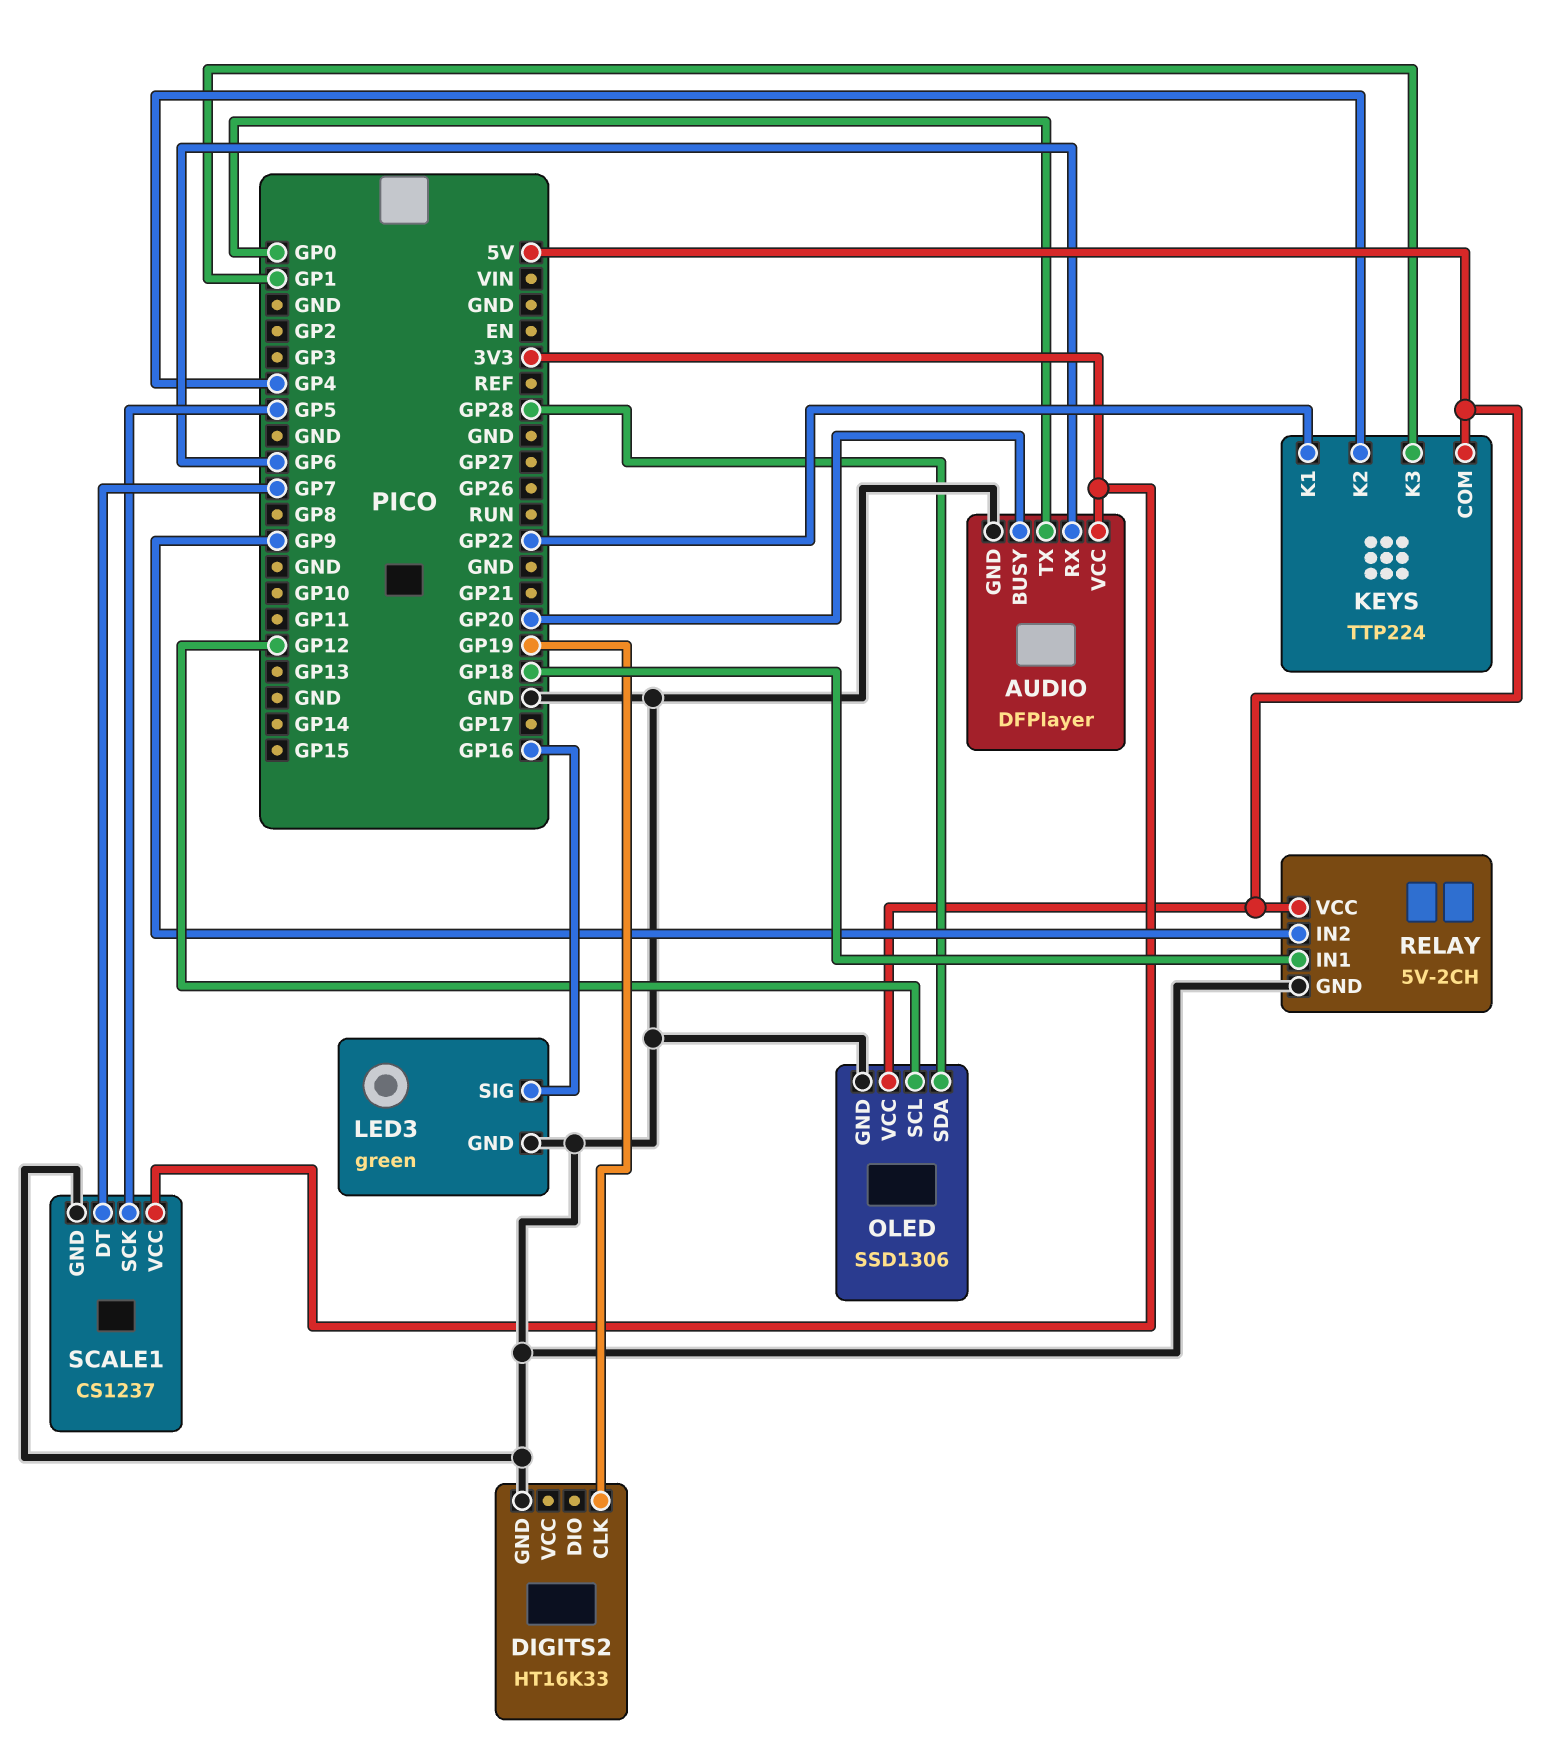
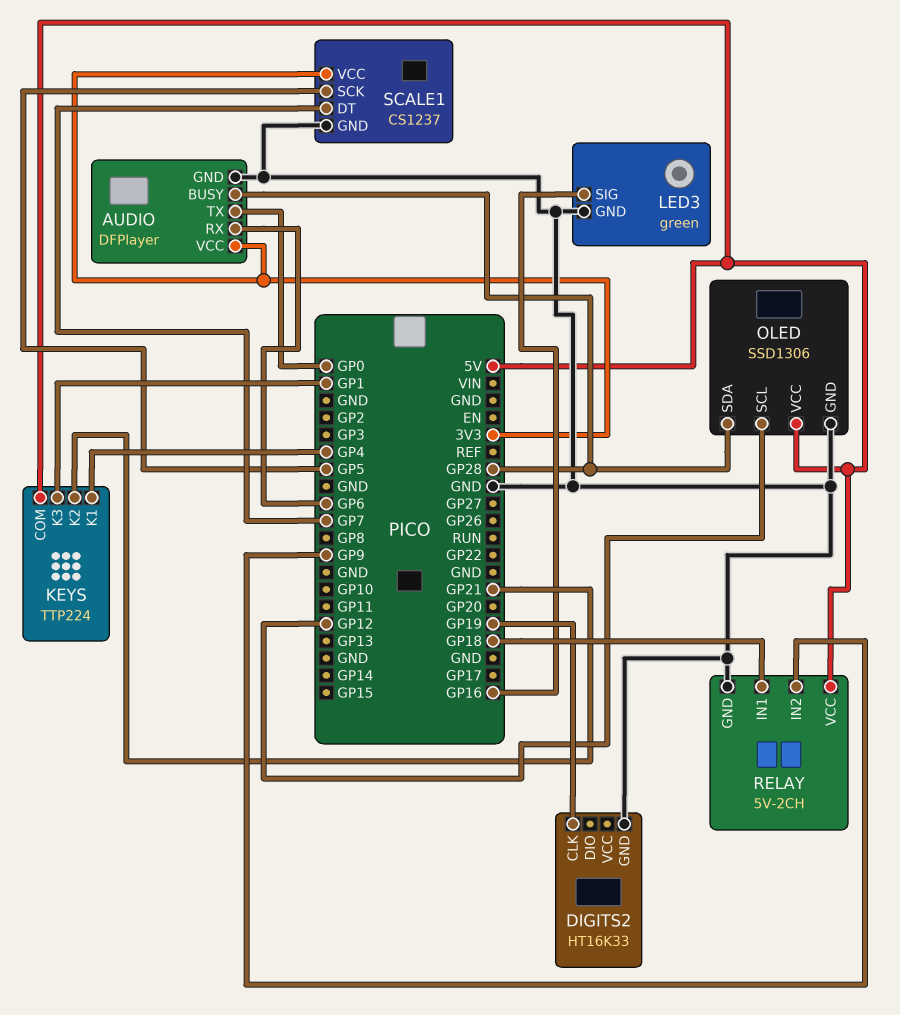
AUDIO pin BUSY: GP20 -> GP28
KEYS pin K1: GP22 -> GP4
KEYS pin K2: GP4 -> GP21

